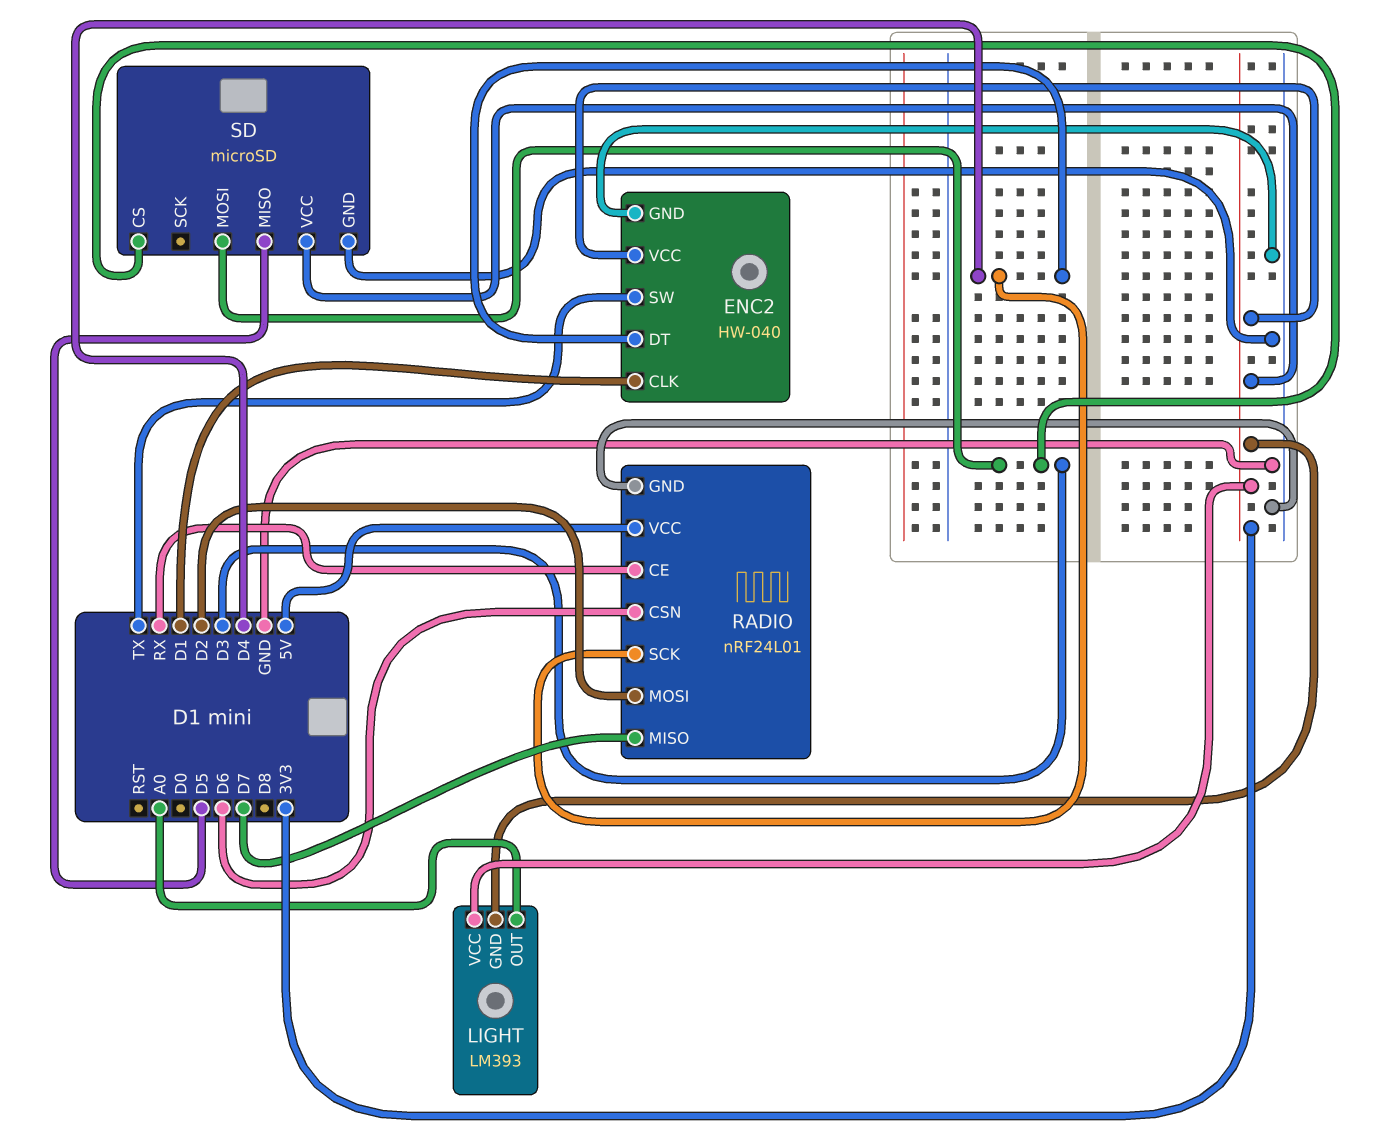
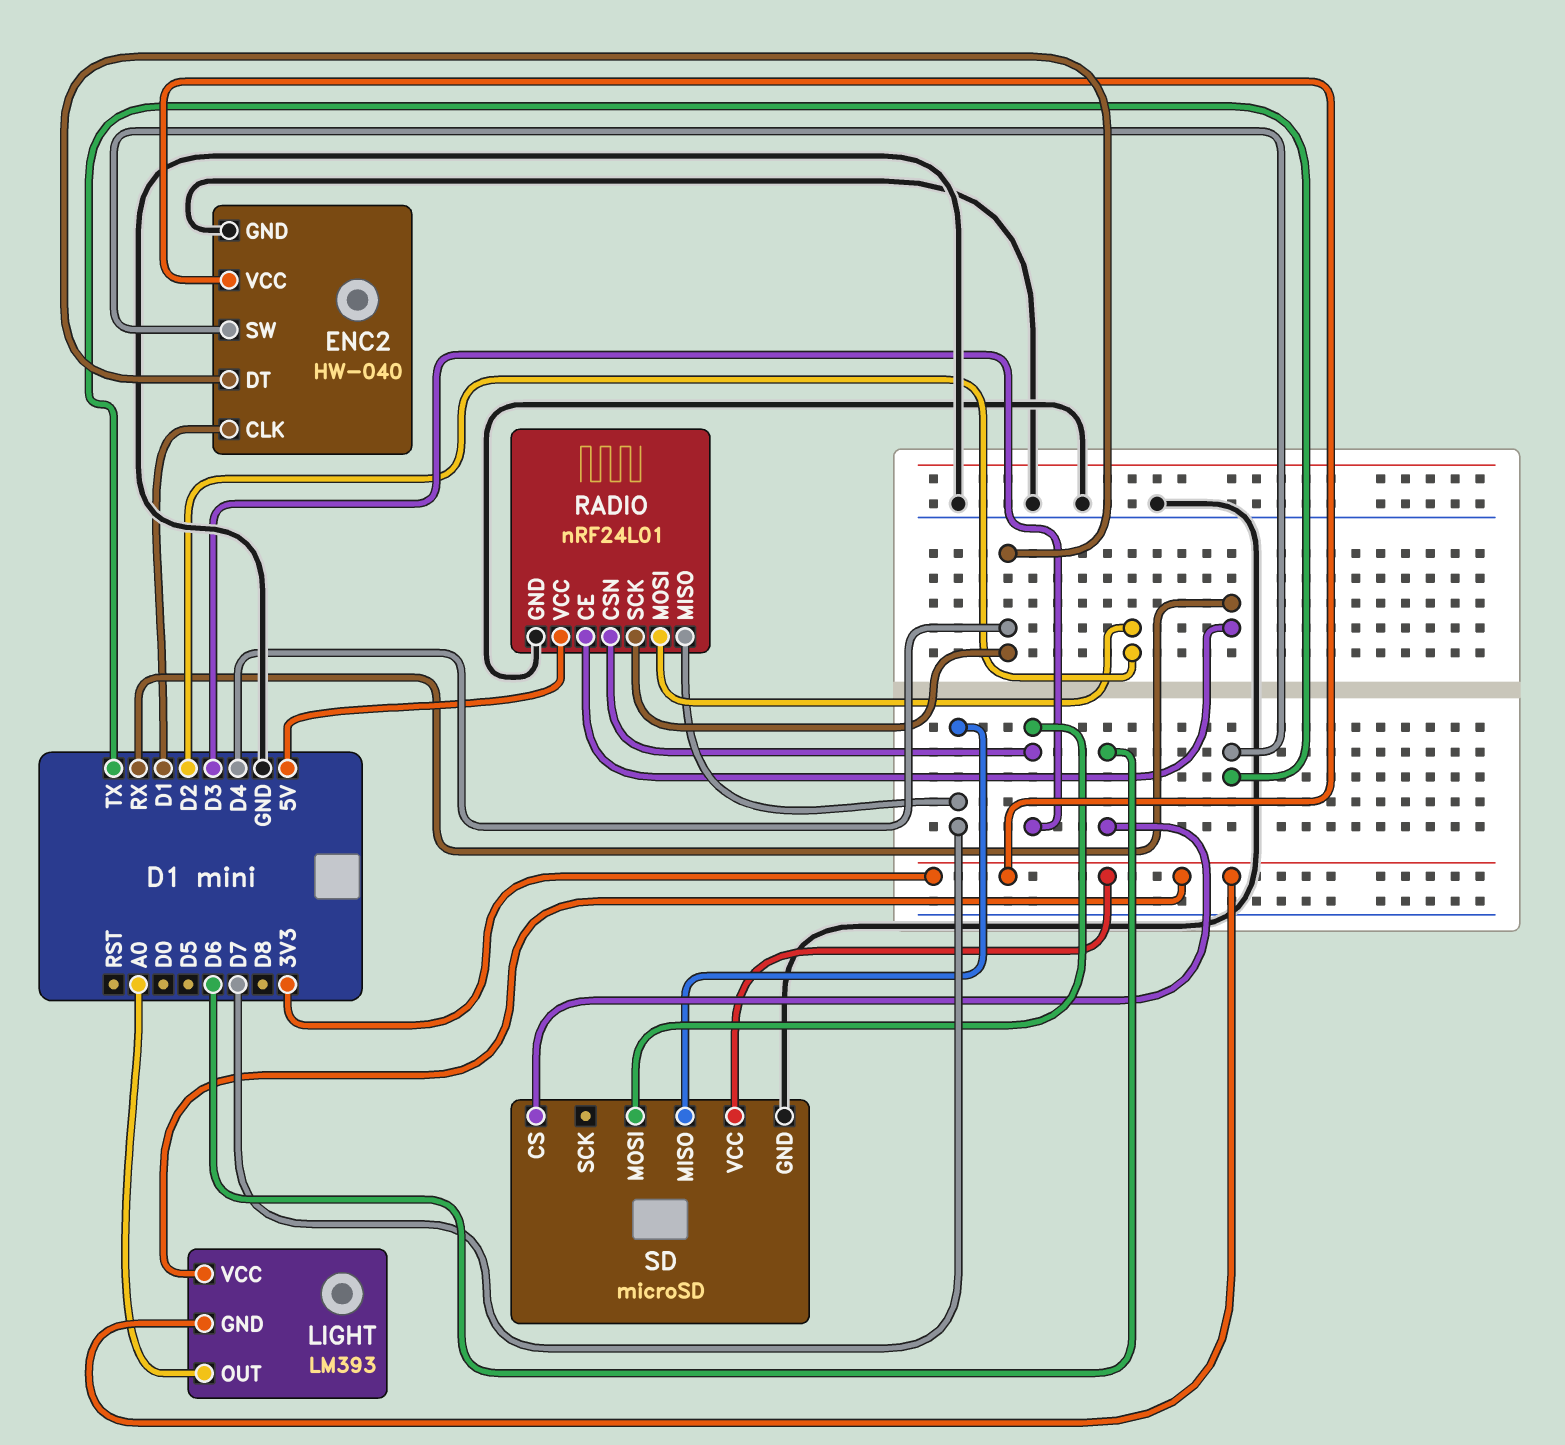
RADIO pin CSN: D6 -> D3
SD pin CS: D3 -> D6
SD pin MISO: D5 -> D7

